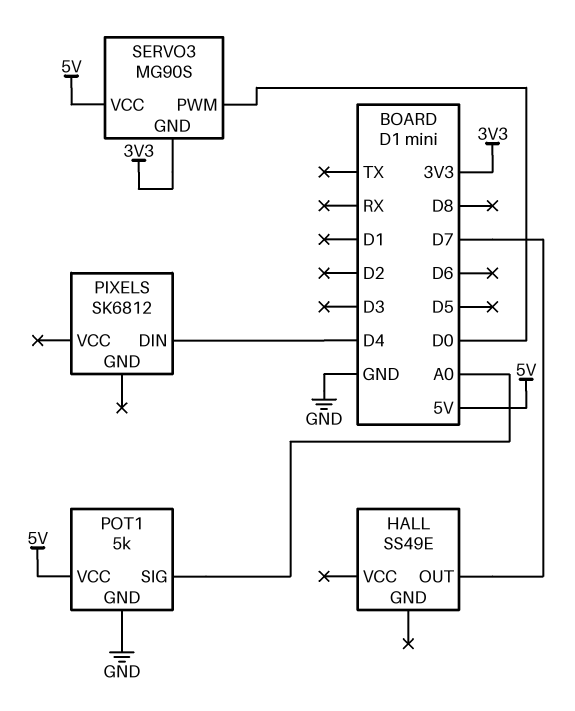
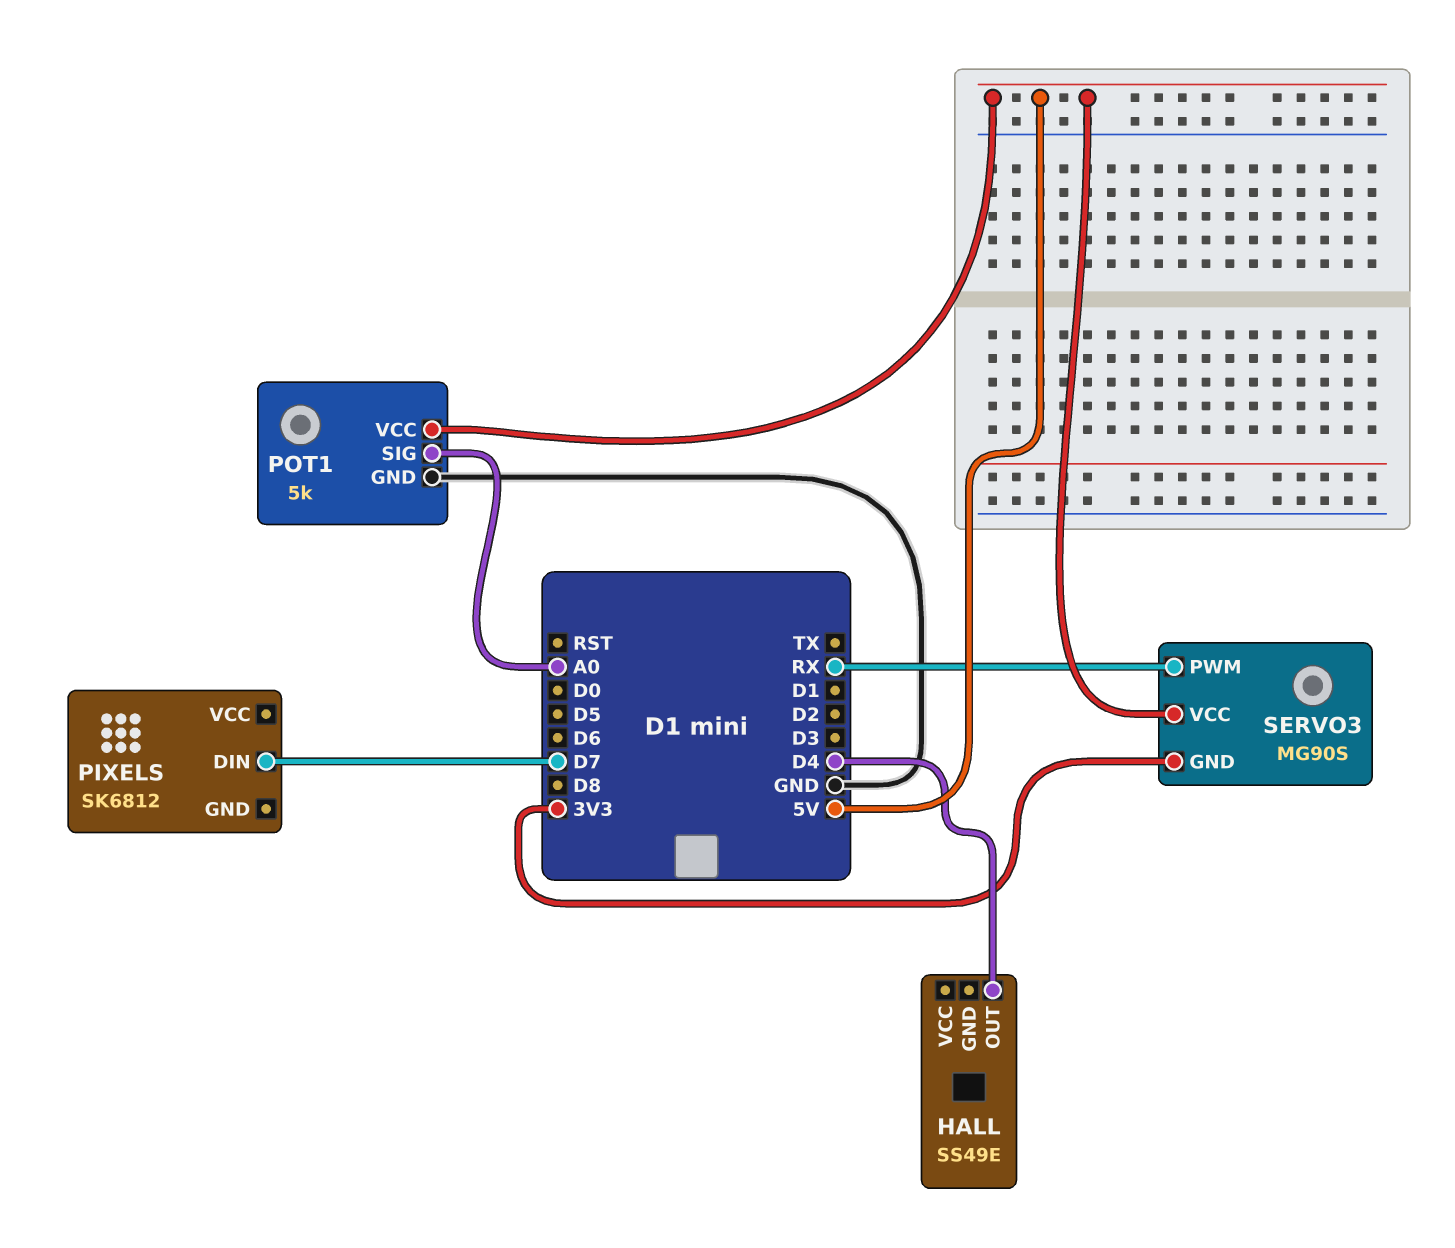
HALL pin OUT: D7 -> D4
PIXELS pin DIN: D4 -> D7
SERVO3 pin PWM: D0 -> RX

